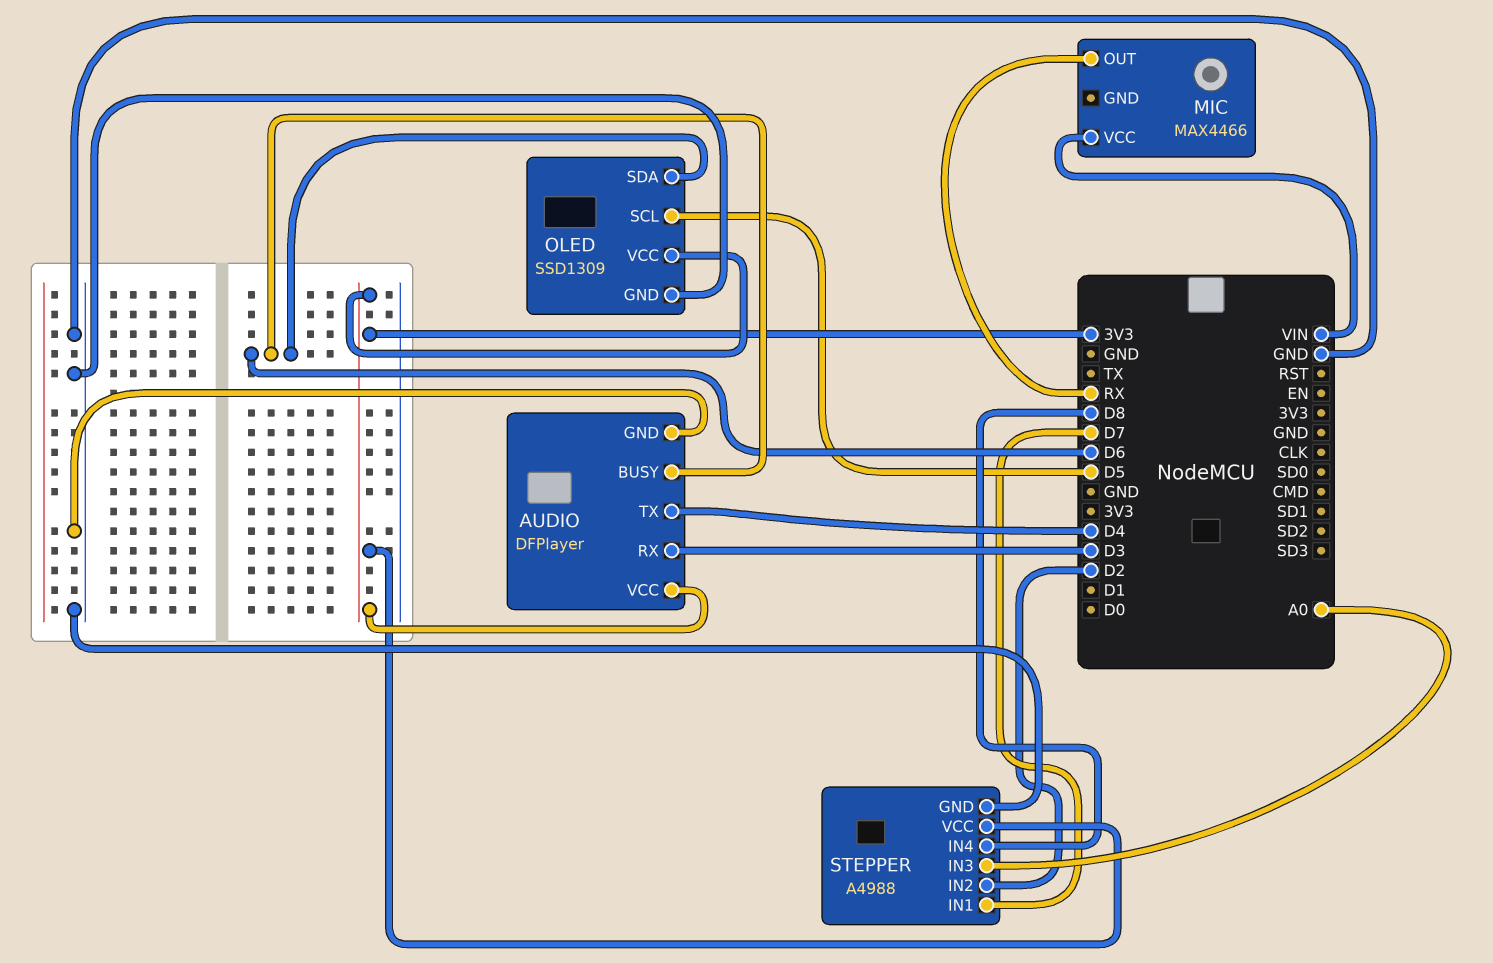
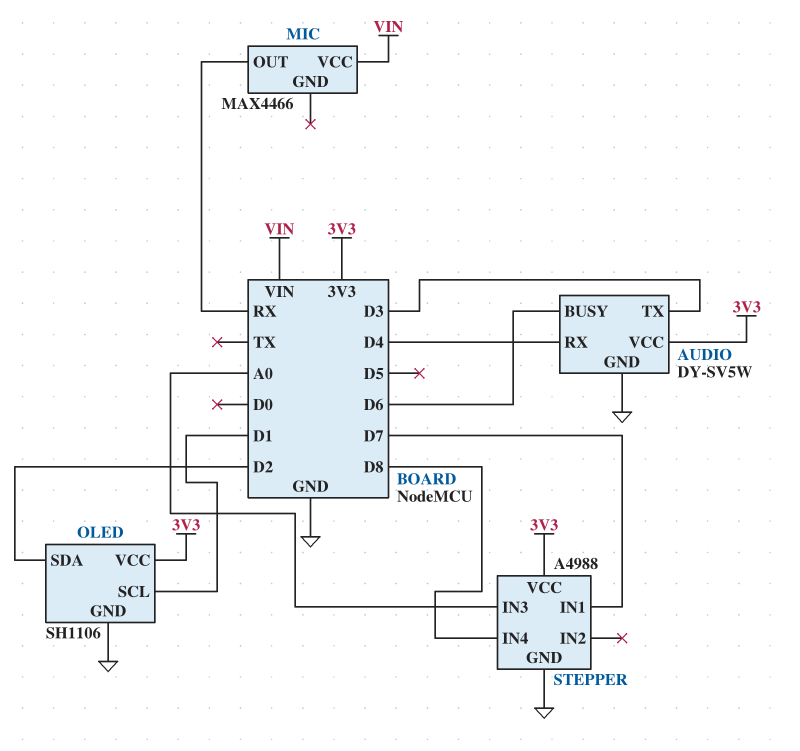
AUDIO: DFPlayer -> DY-SV5W
AUDIO pin RX: D3 -> D4
AUDIO pin TX: D4 -> D3
OLED: SSD1309 -> SH1106
OLED pin SCL: D5 -> D1
OLED pin SDA: D6 -> D2
STEPPER pin IN2: D2 -> none

